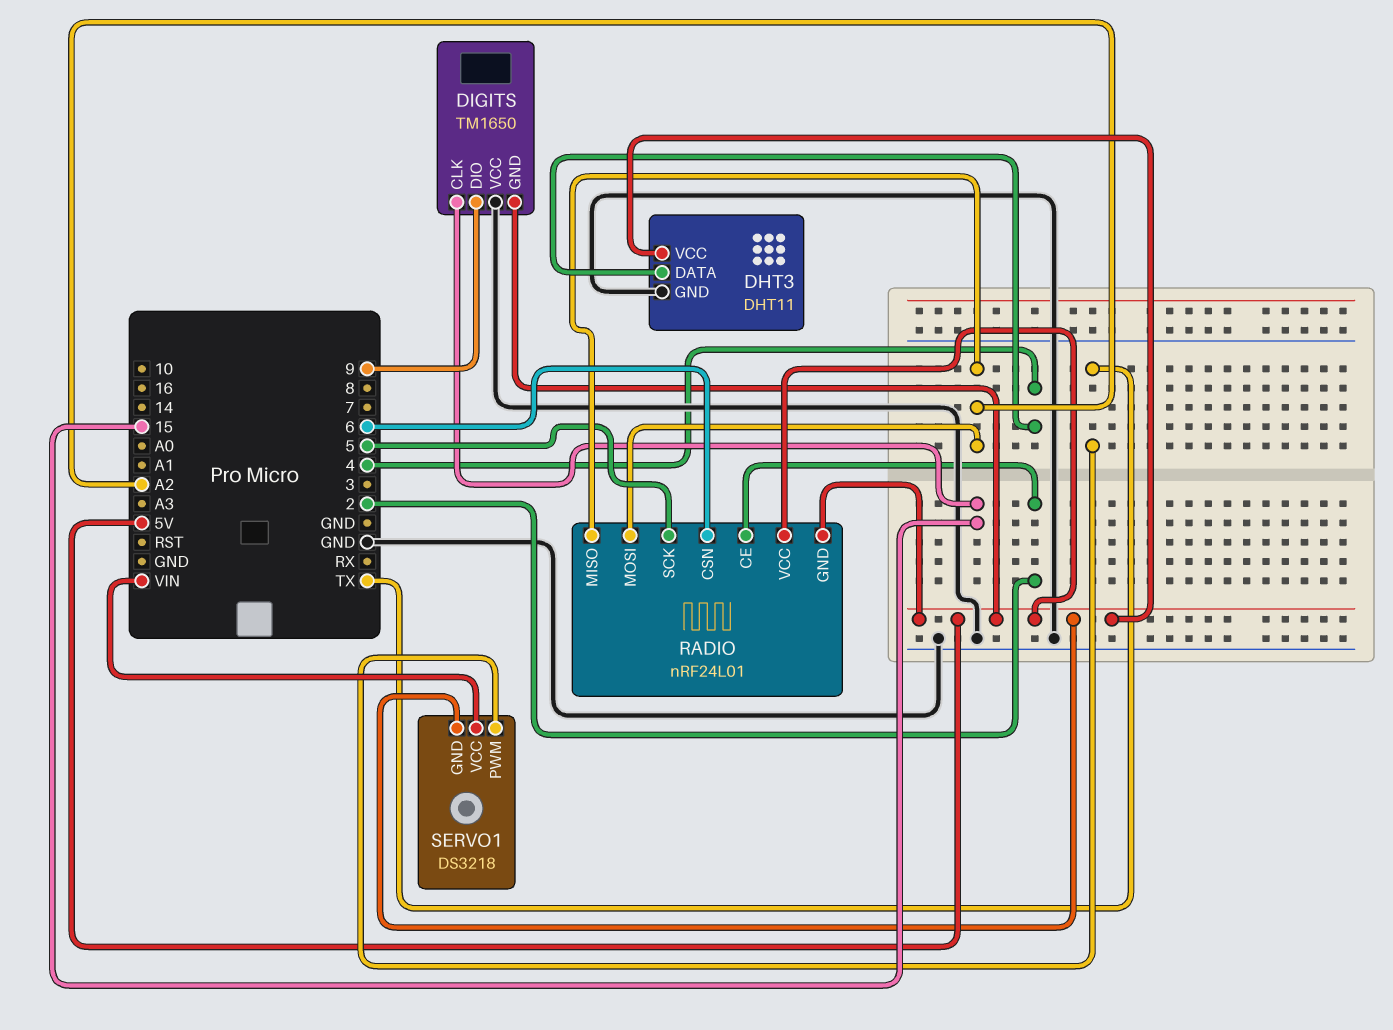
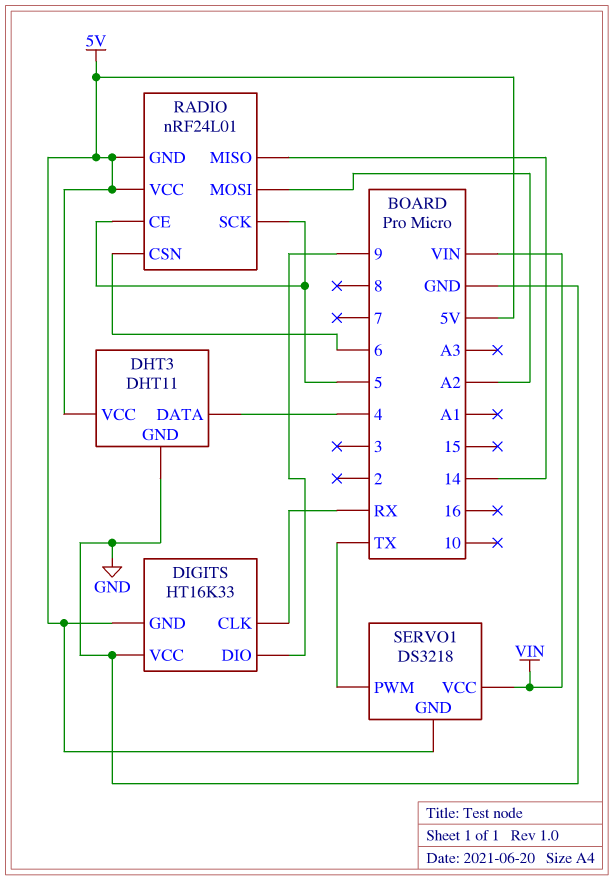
DIGITS: TM1650 -> HT16K33
DIGITS pin CLK: 15 -> RX
RADIO pin CE: 2 -> 5
RADIO pin MISO: A2 -> 14

